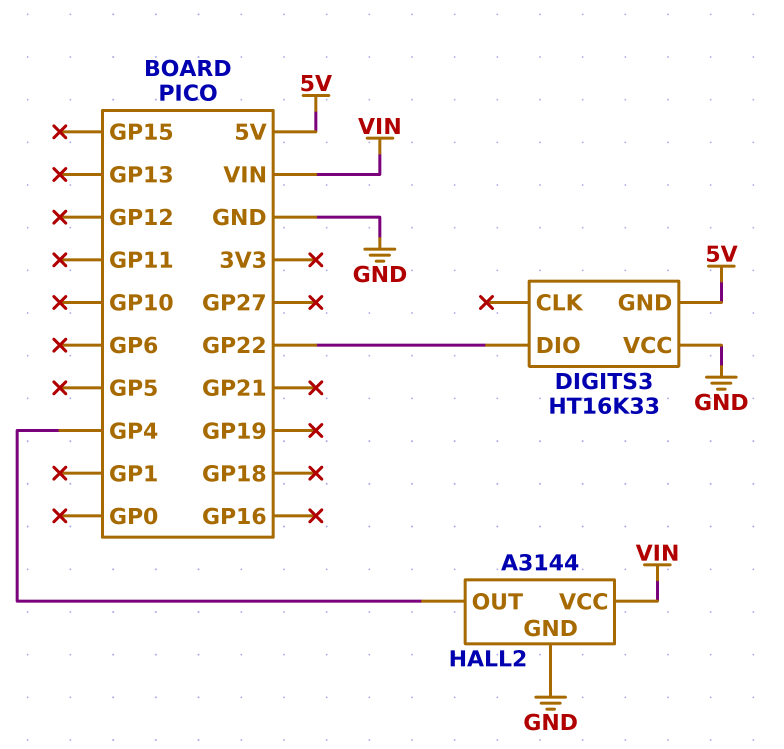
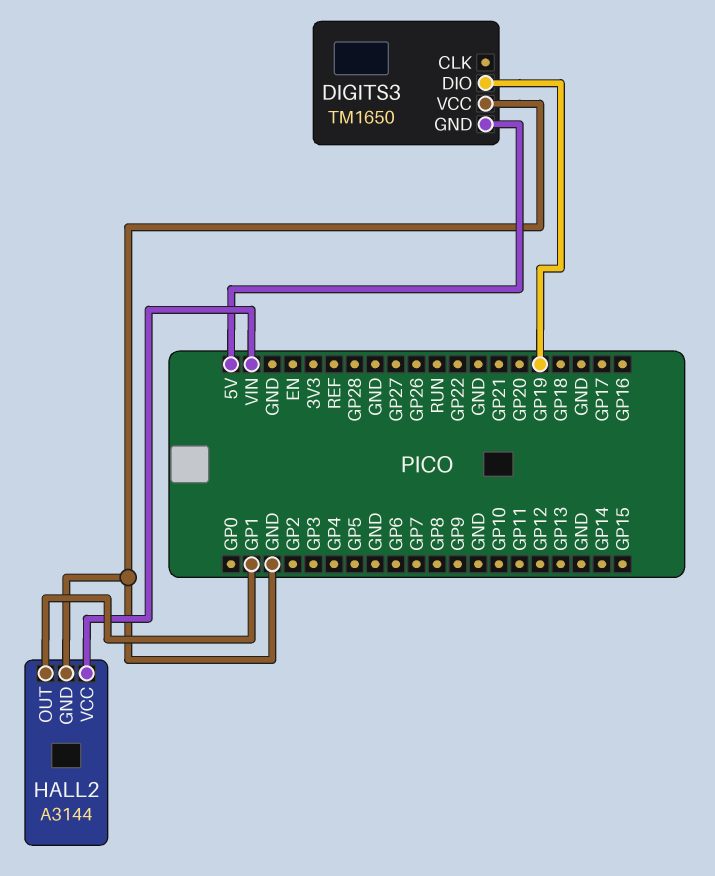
DIGITS3: HT16K33 -> TM1650
DIGITS3 pin DIO: GP22 -> GP19
HALL2 pin OUT: GP4 -> GP1

